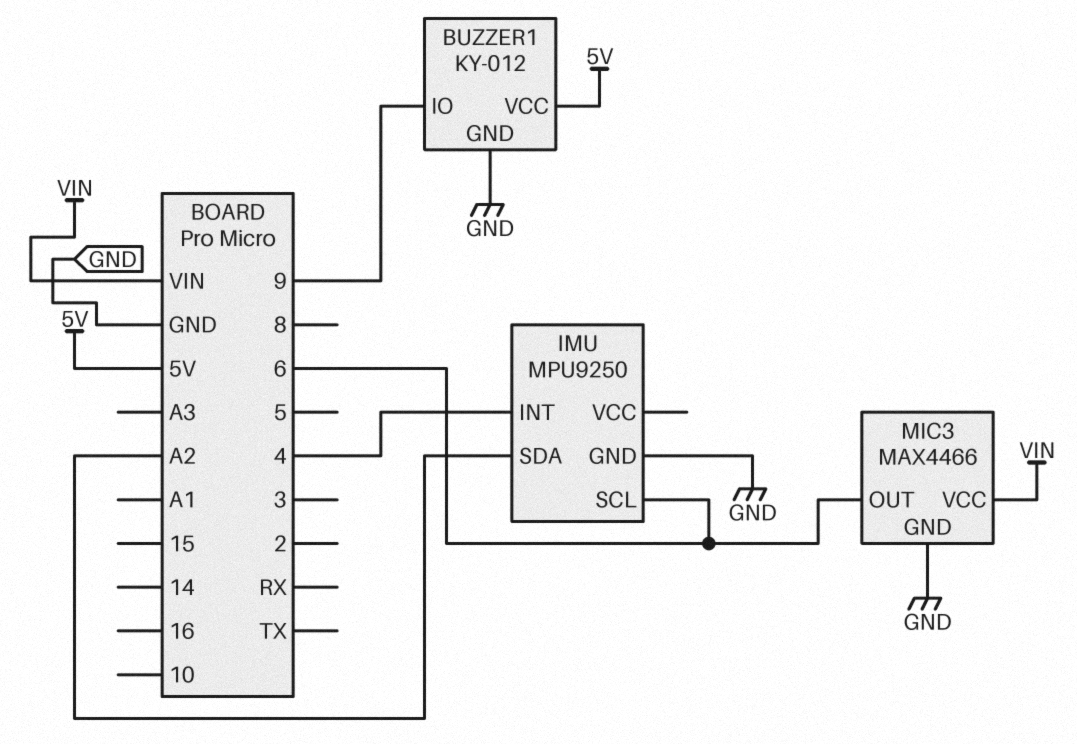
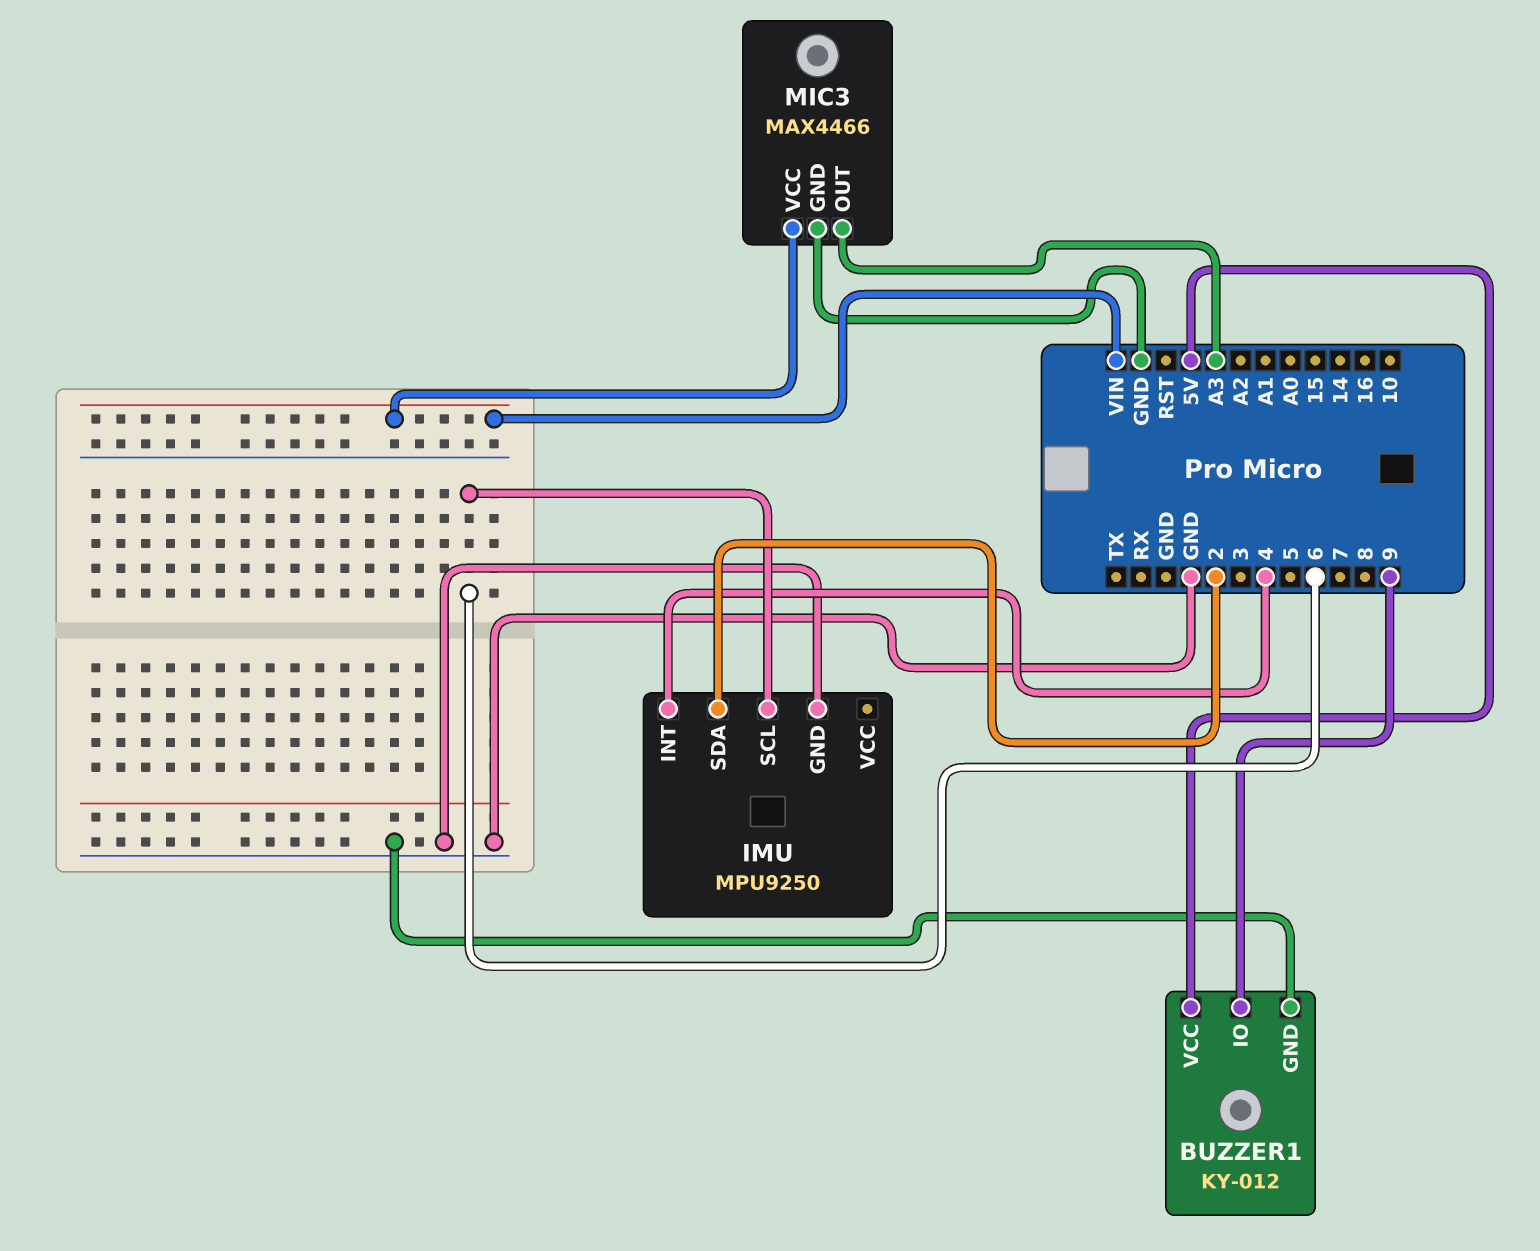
IMU pin SDA: A2 -> 2
MIC3 pin OUT: 6 -> A3

